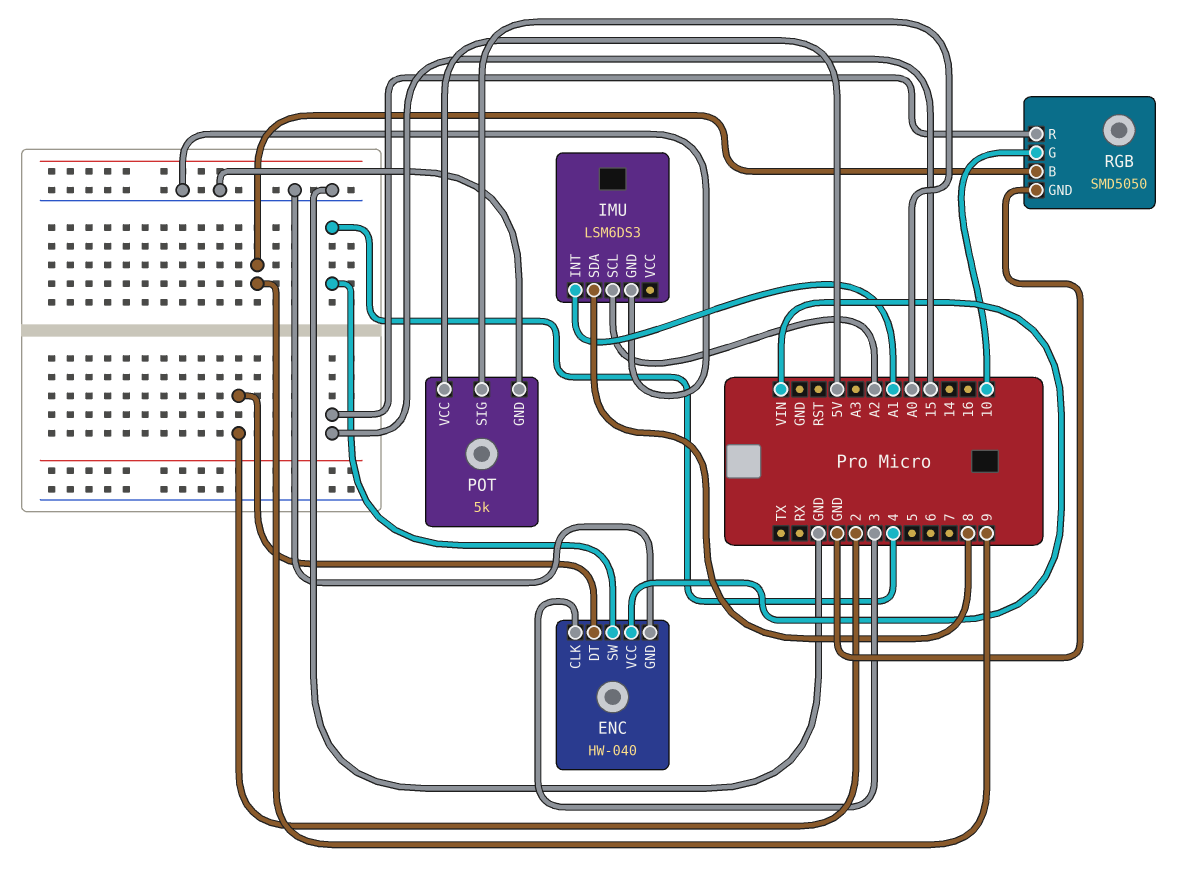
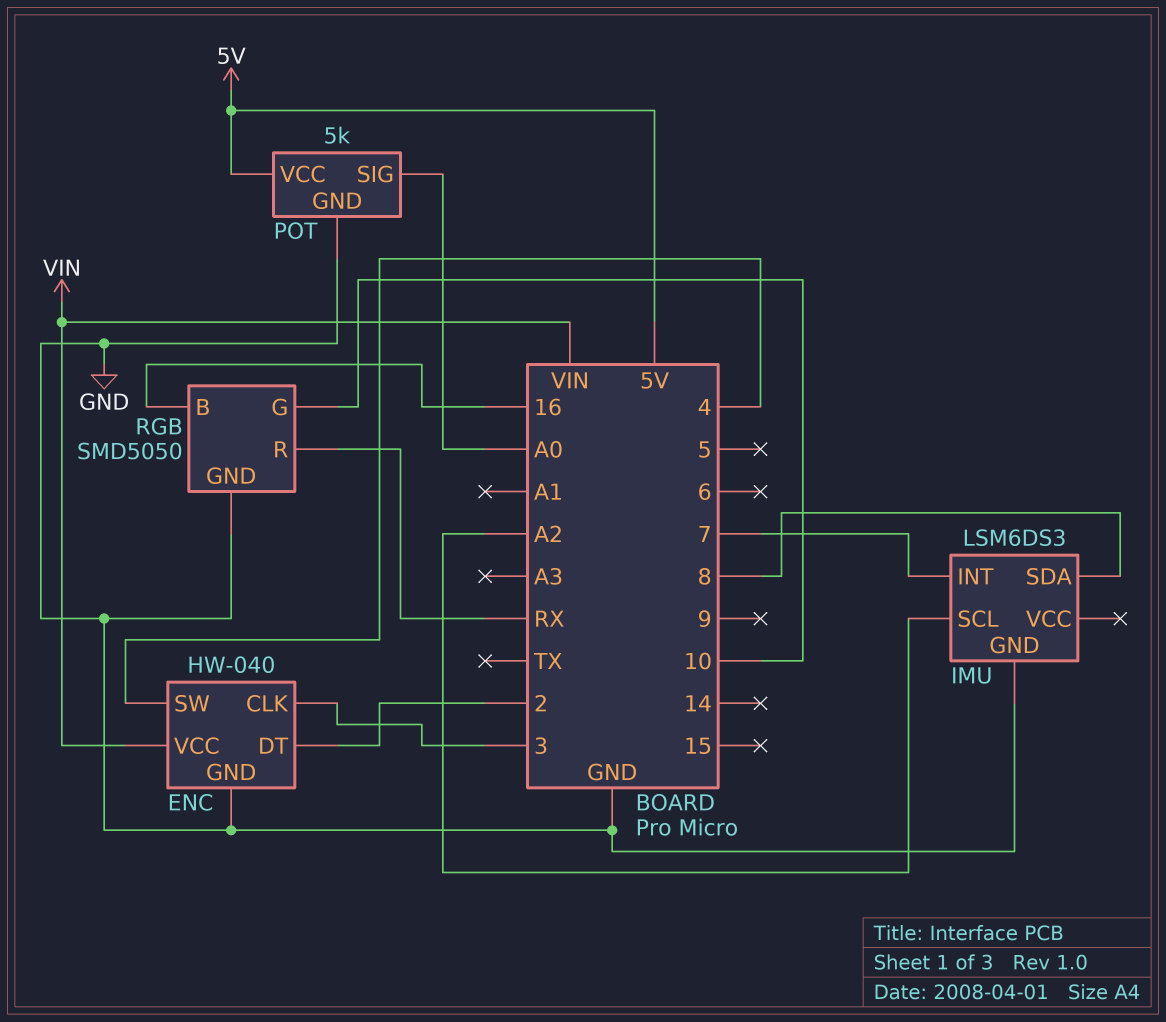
IMU pin INT: A1 -> 7
RGB pin B: 9 -> 16
RGB pin R: 15 -> RX

